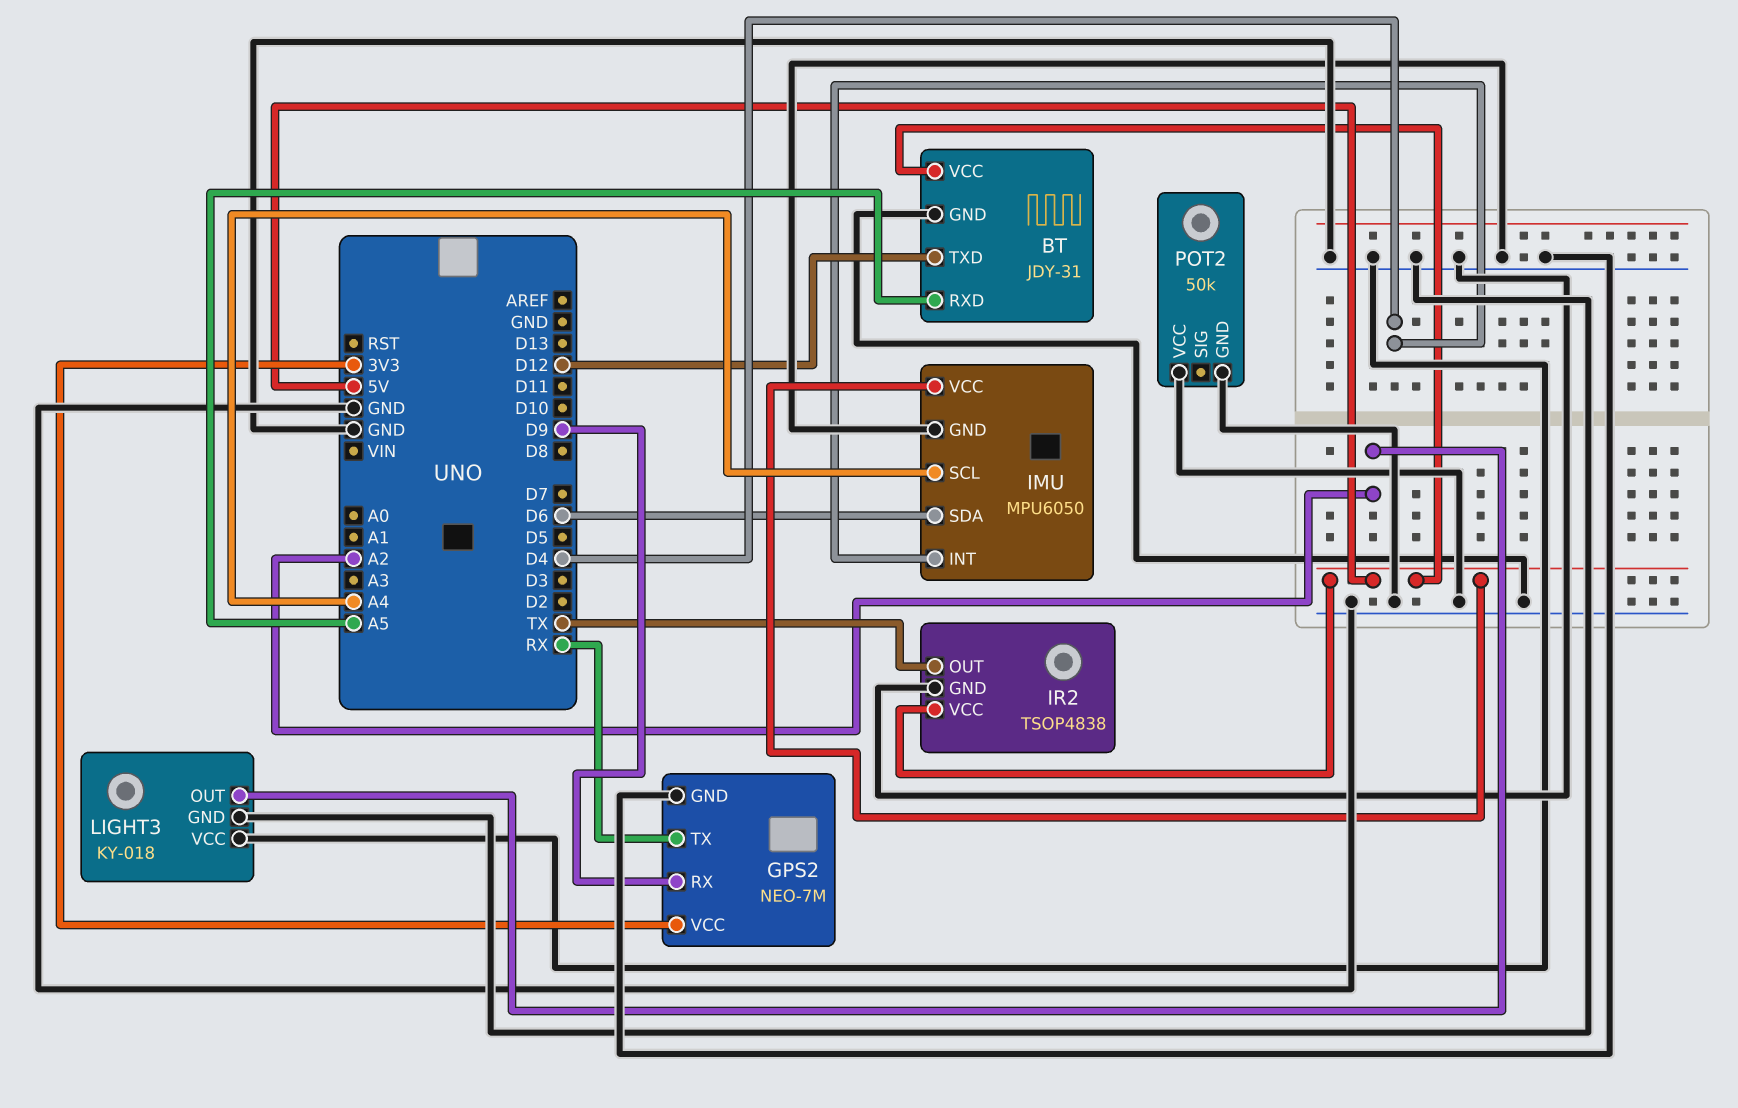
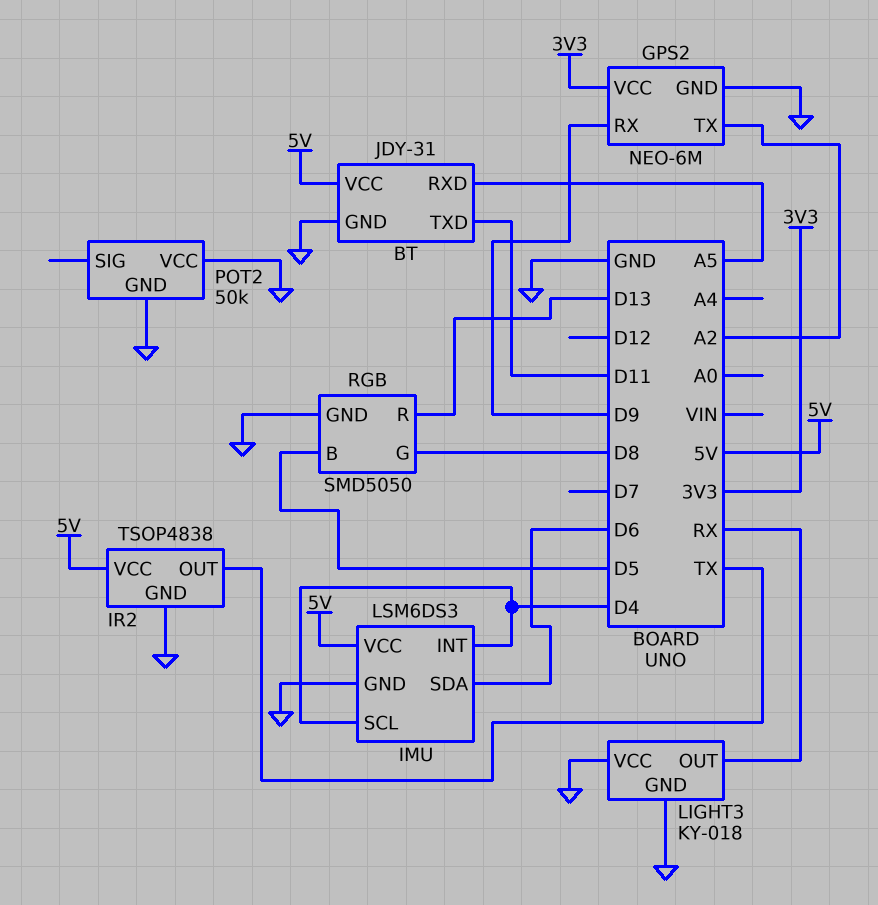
BT pin TXD: D12 -> D11
GPS2: NEO-7M -> NEO-6M
GPS2 pin TX: RX -> A2
IMU: MPU6050 -> LSM6DS3
IMU pin SCL: A4 -> D4
LIGHT3 pin OUT: A2 -> RX
RGB: none -> SMD5050
RGB pin B: none -> D5
RGB pin G: none -> D8
RGB pin GND: none -> GND
RGB pin R: none -> D13

